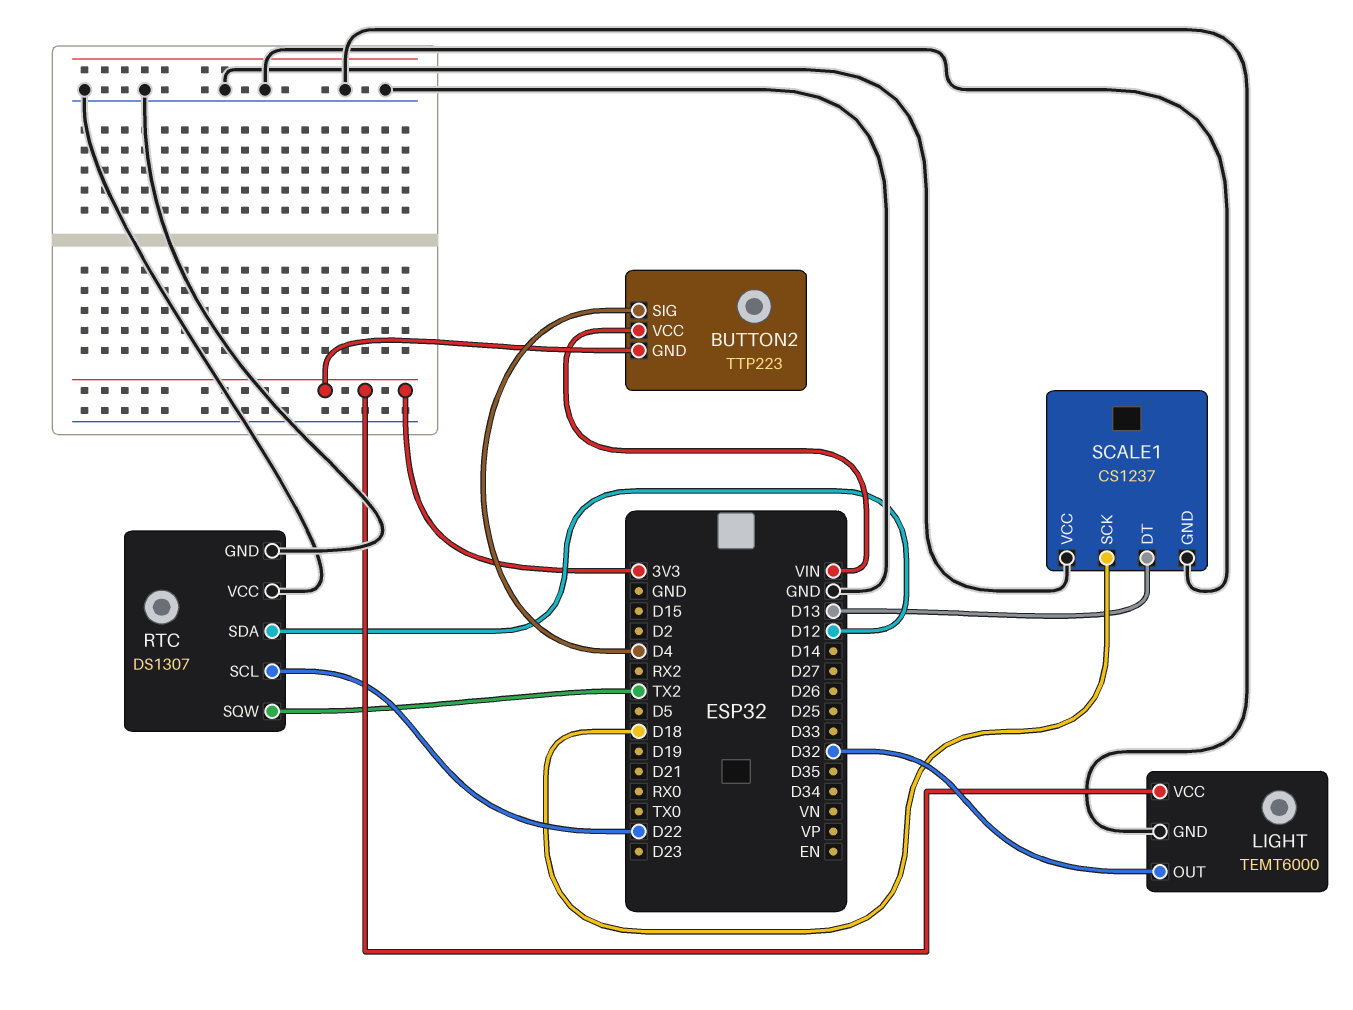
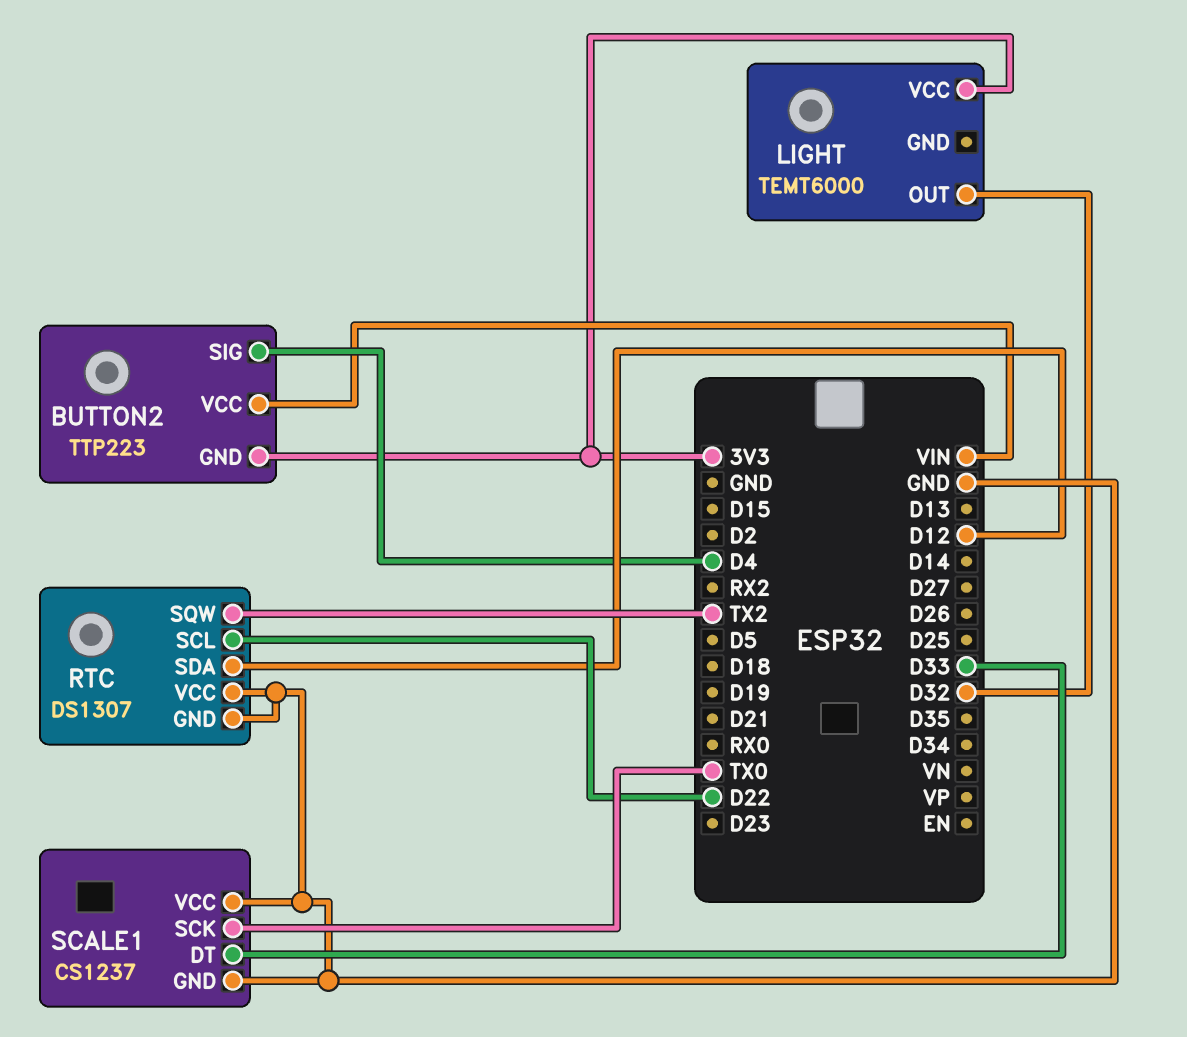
LIGHT pin GND: GND -> none
SCALE1 pin DT: D13 -> D33
SCALE1 pin SCK: D18 -> TX0

